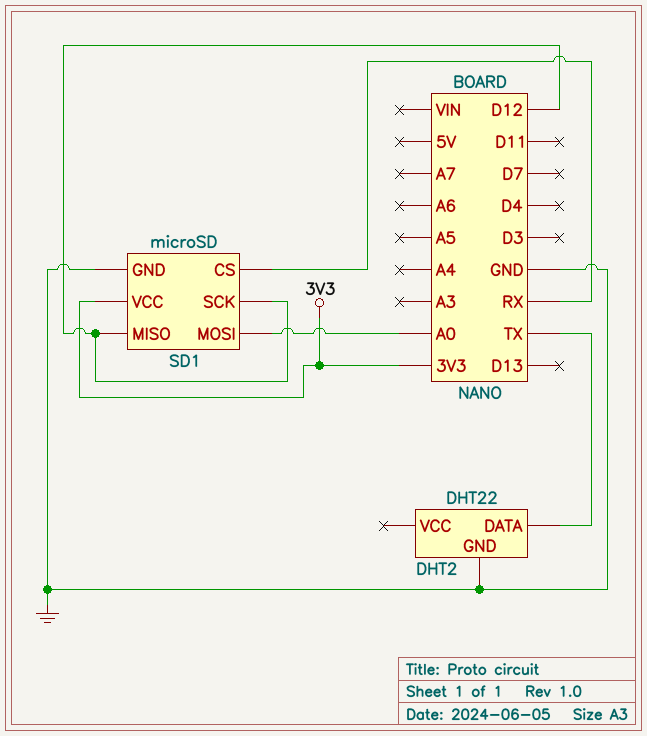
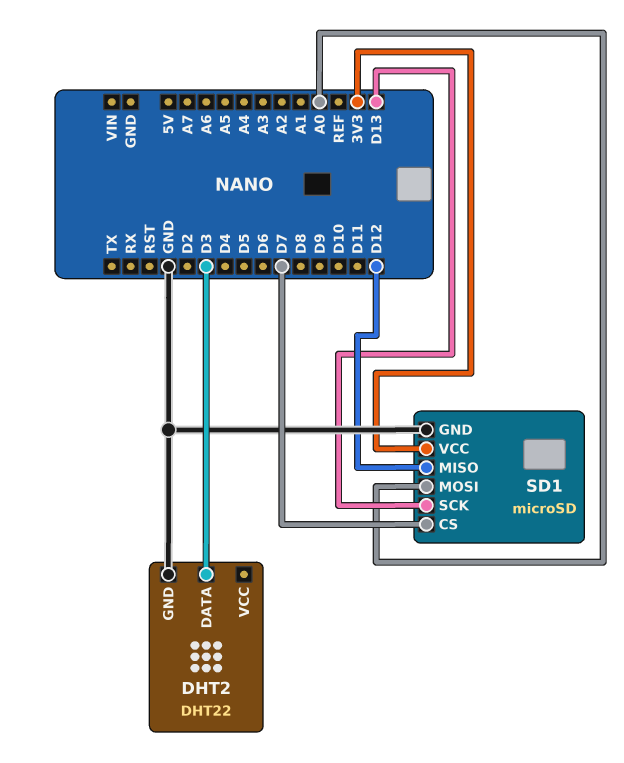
DHT2 pin DATA: TX -> D3
SD1 pin CS: RX -> D7
SD1 pin SCK: D12 -> D13

